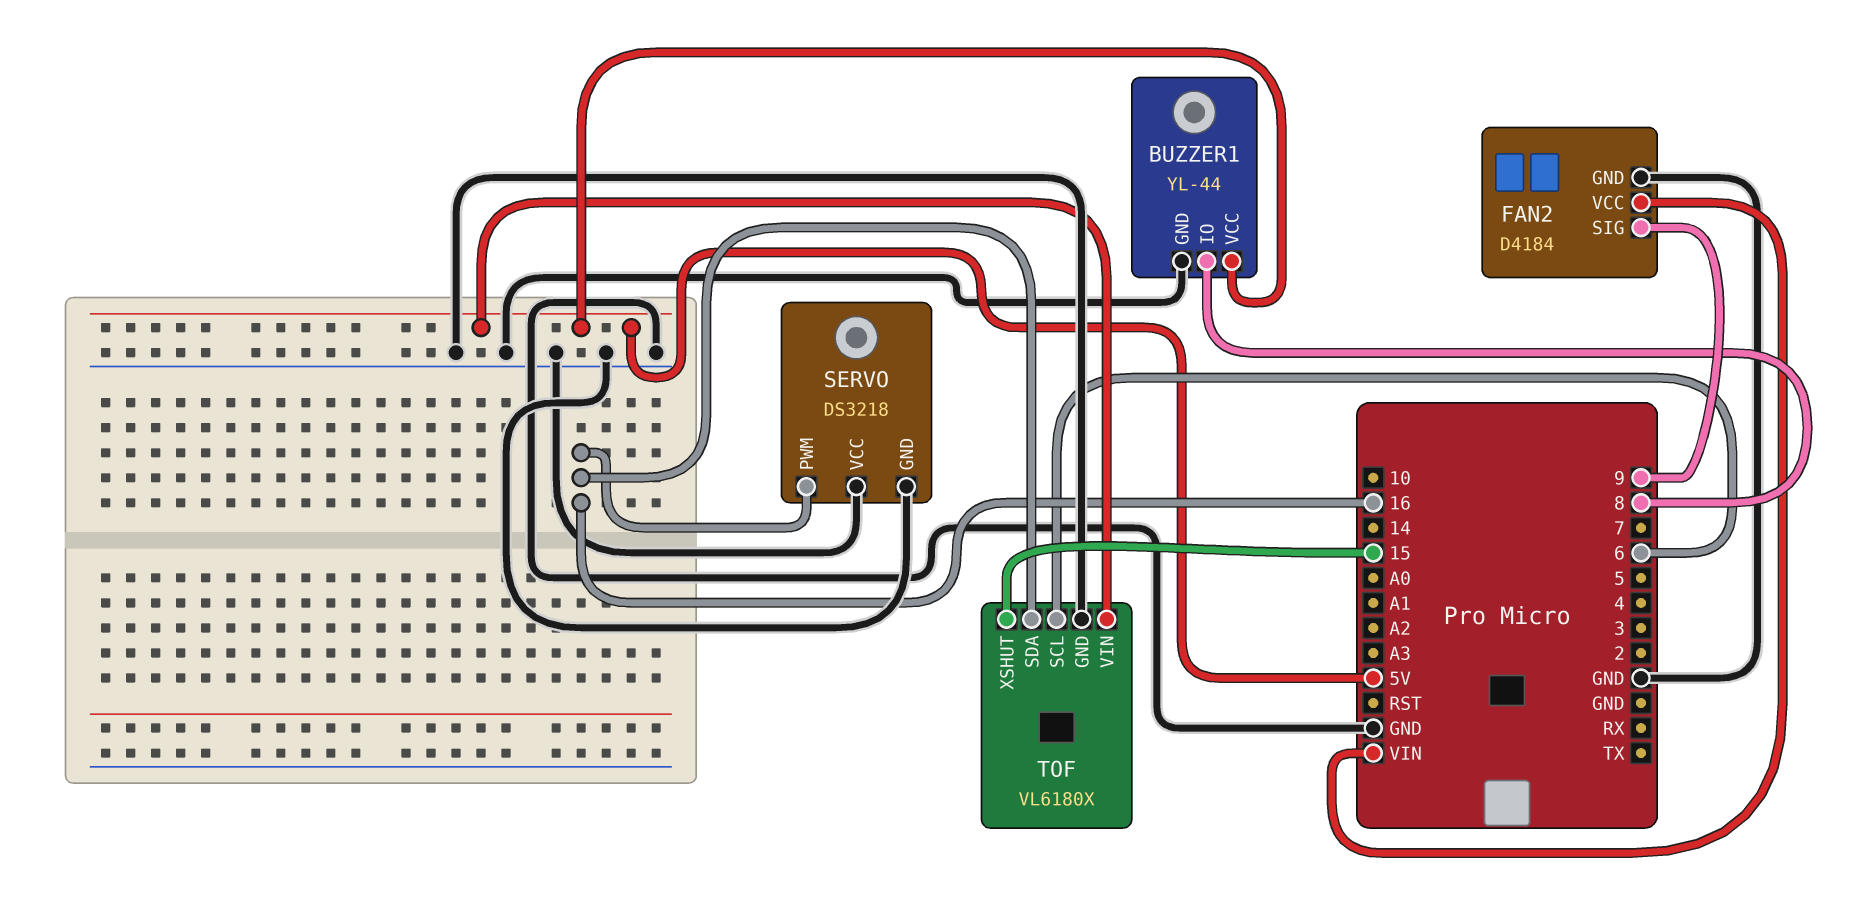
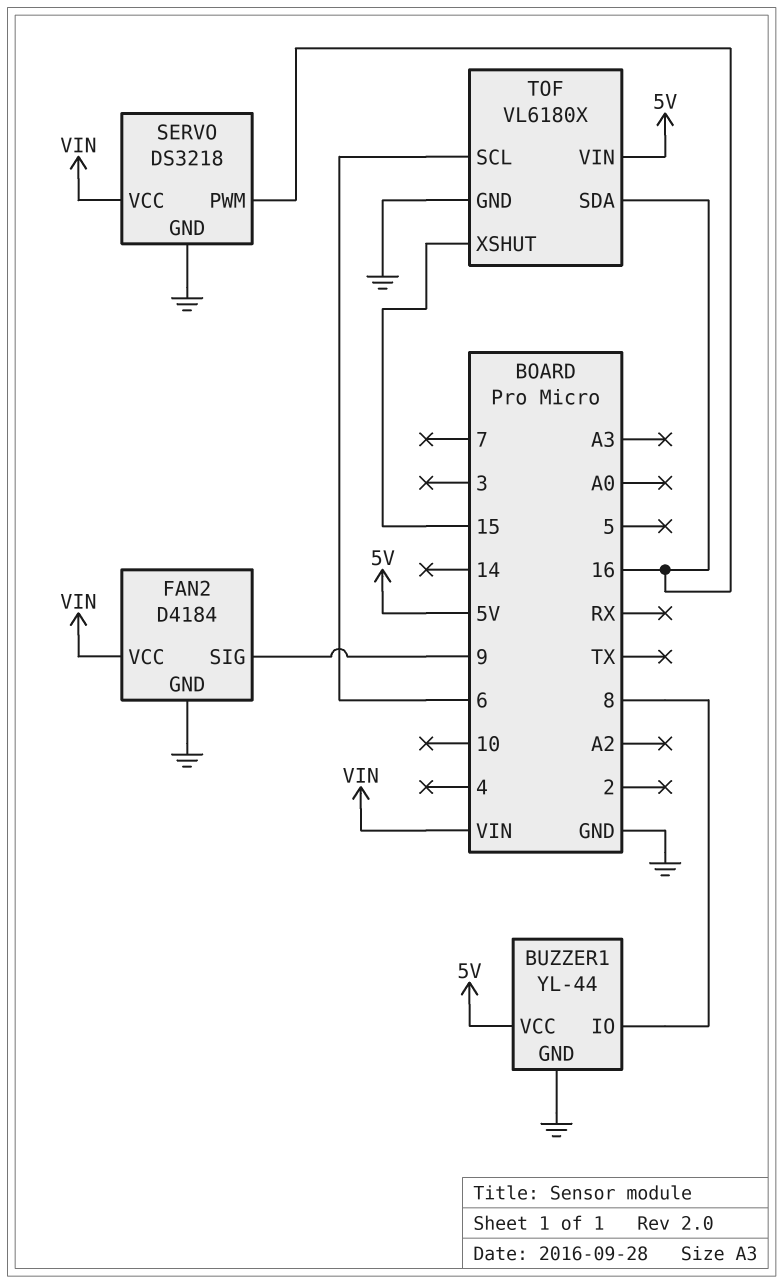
SERVO pin VCC: GND -> VIN

